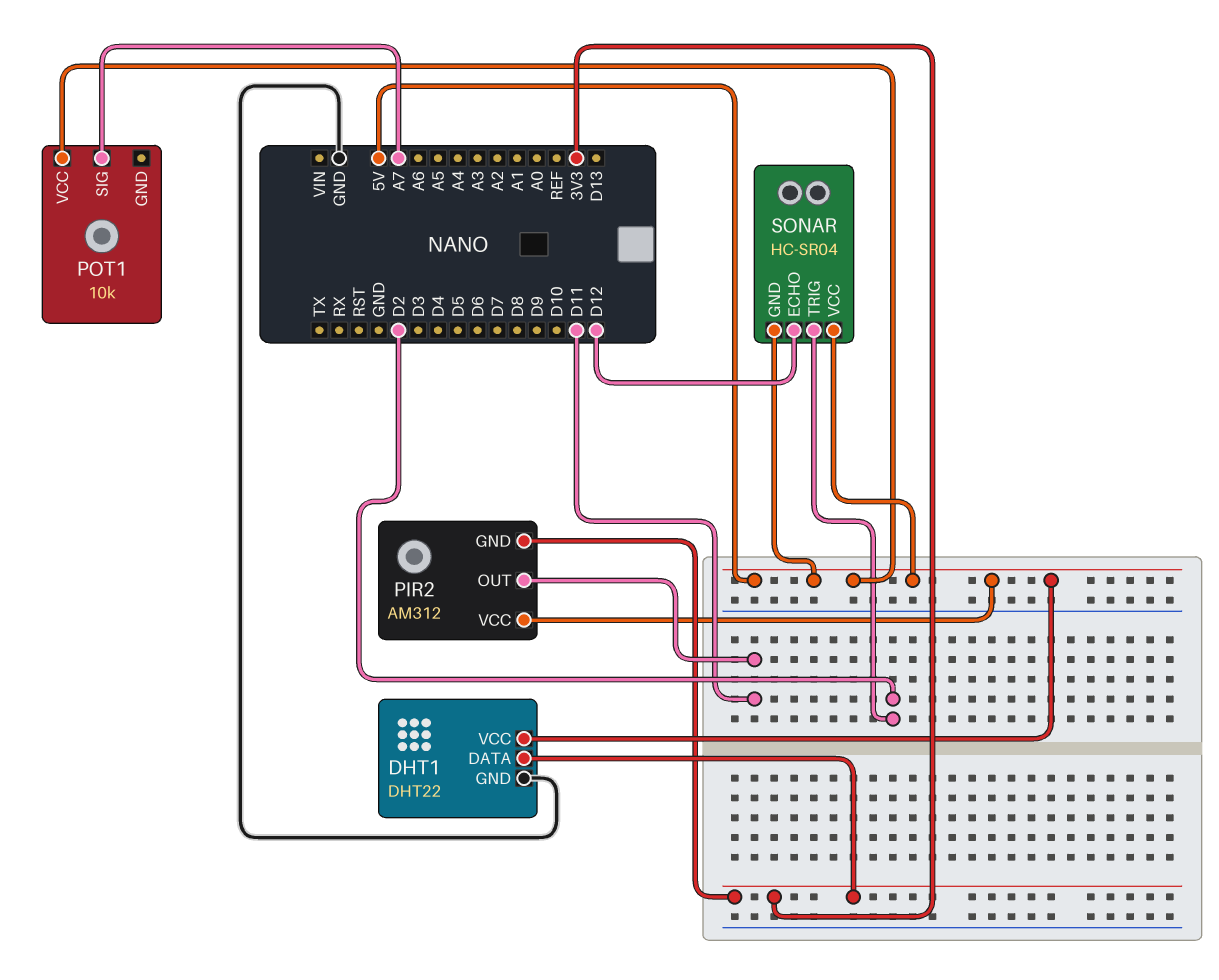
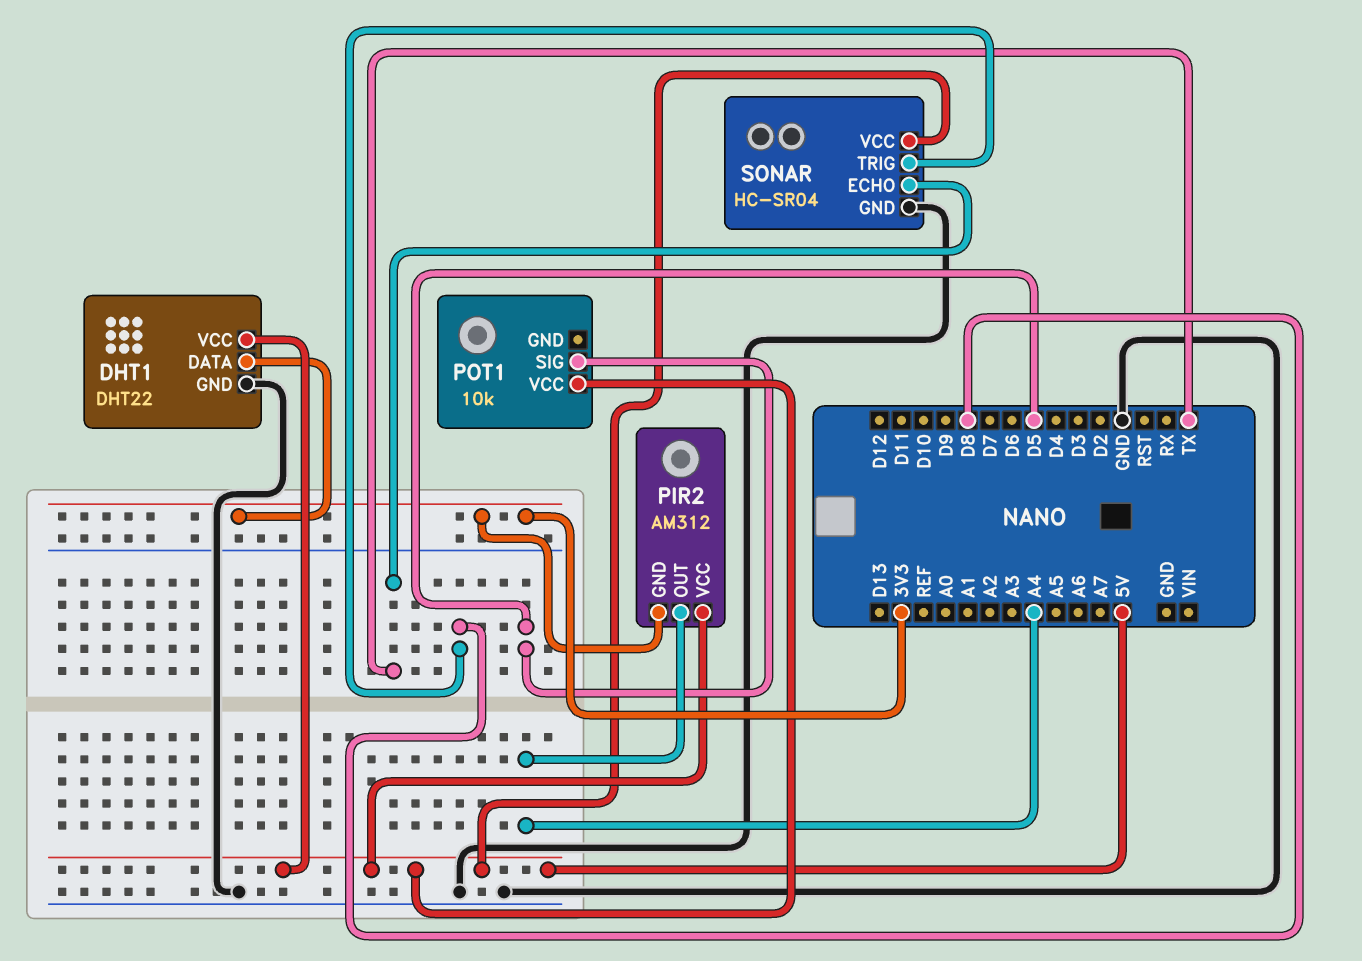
PIR2 pin OUT: D11 -> A4
POT1 pin SIG: A7 -> D5
SONAR pin ECHO: D12 -> TX
SONAR pin GND: 5V -> GND
SONAR pin TRIG: D2 -> D8

